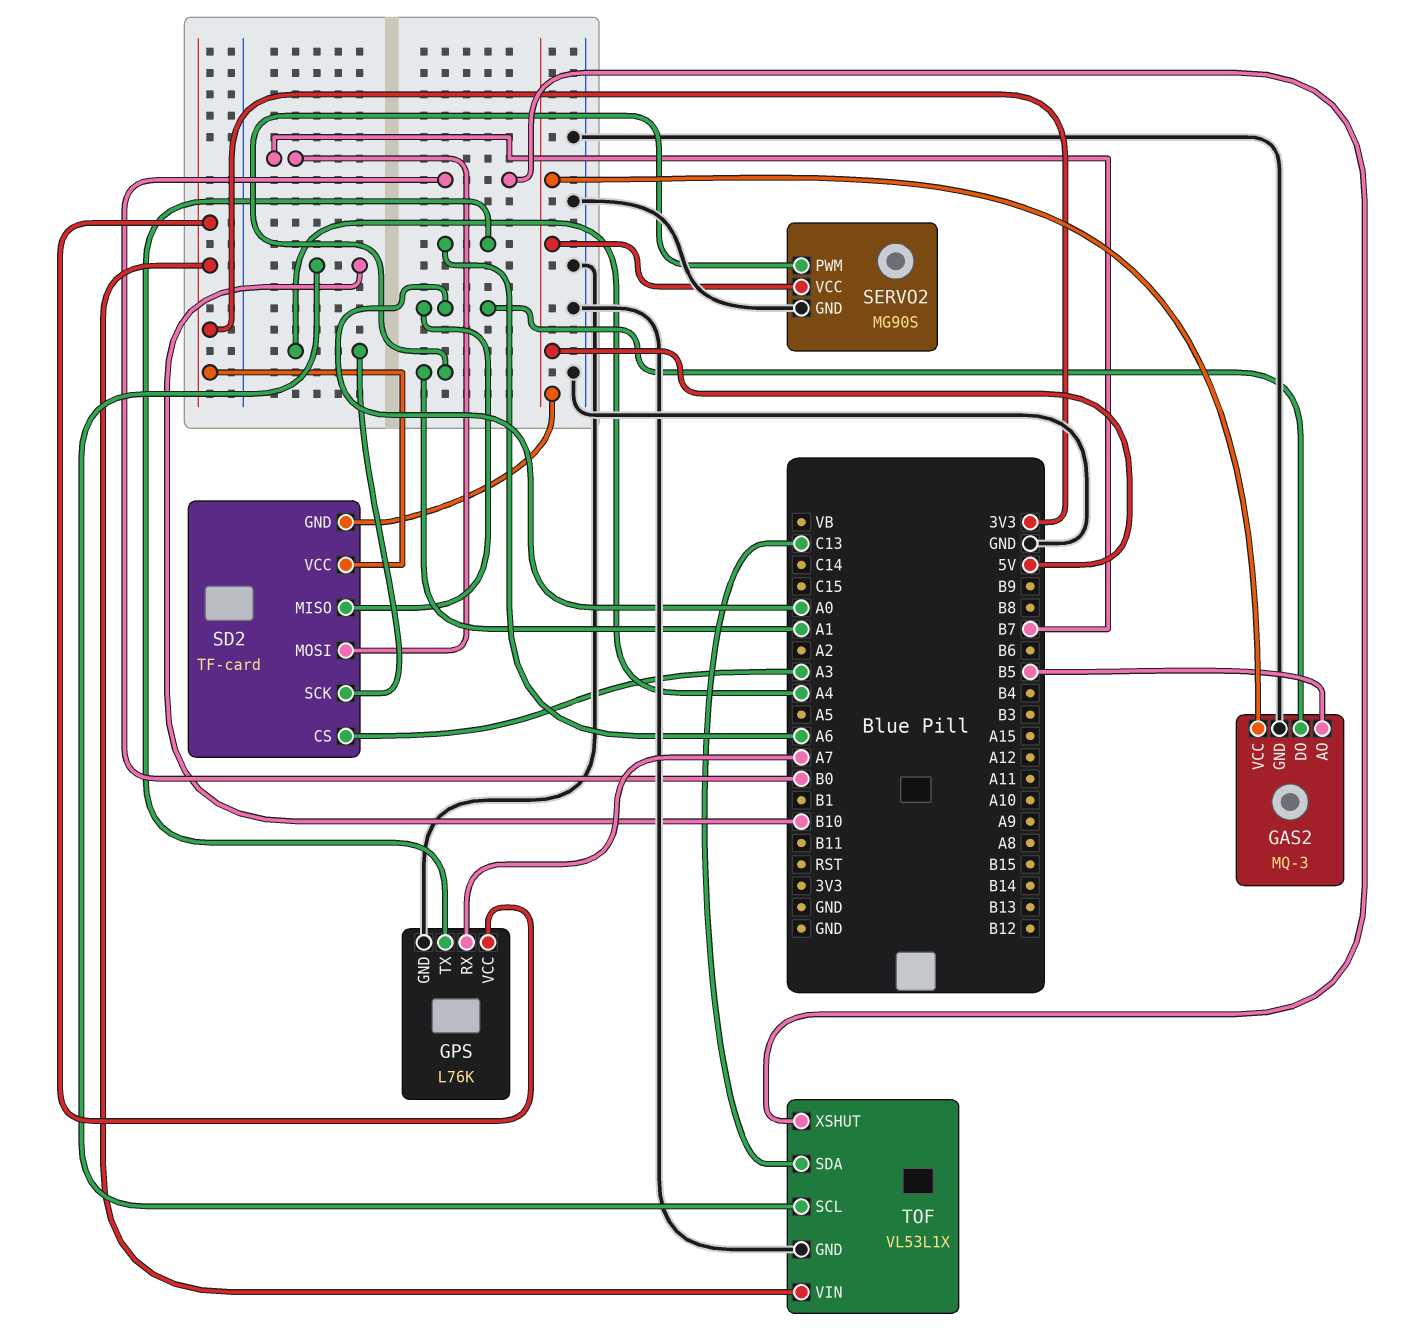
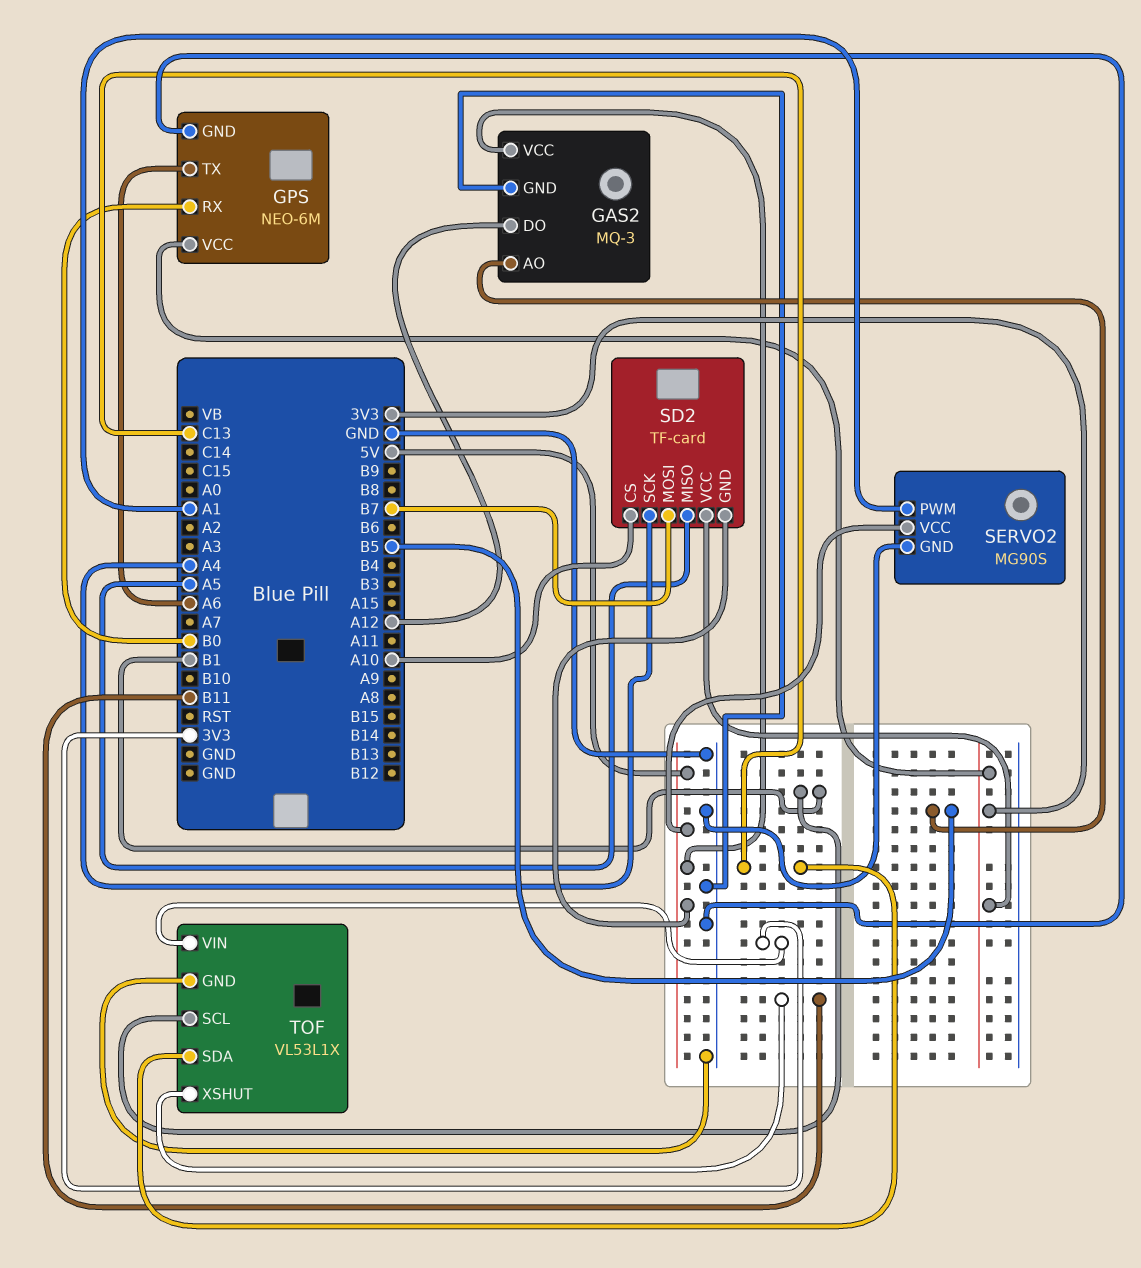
GAS2 pin DO: A0 -> A12
GPS: L76K -> NEO-6M
GPS pin RX: A7 -> B0
SD2 pin CS: A3 -> A10
SD2 pin MISO: A0 -> A5
TOF pin SCL: B10 -> B1
TOF pin XSHUT: B0 -> B11

